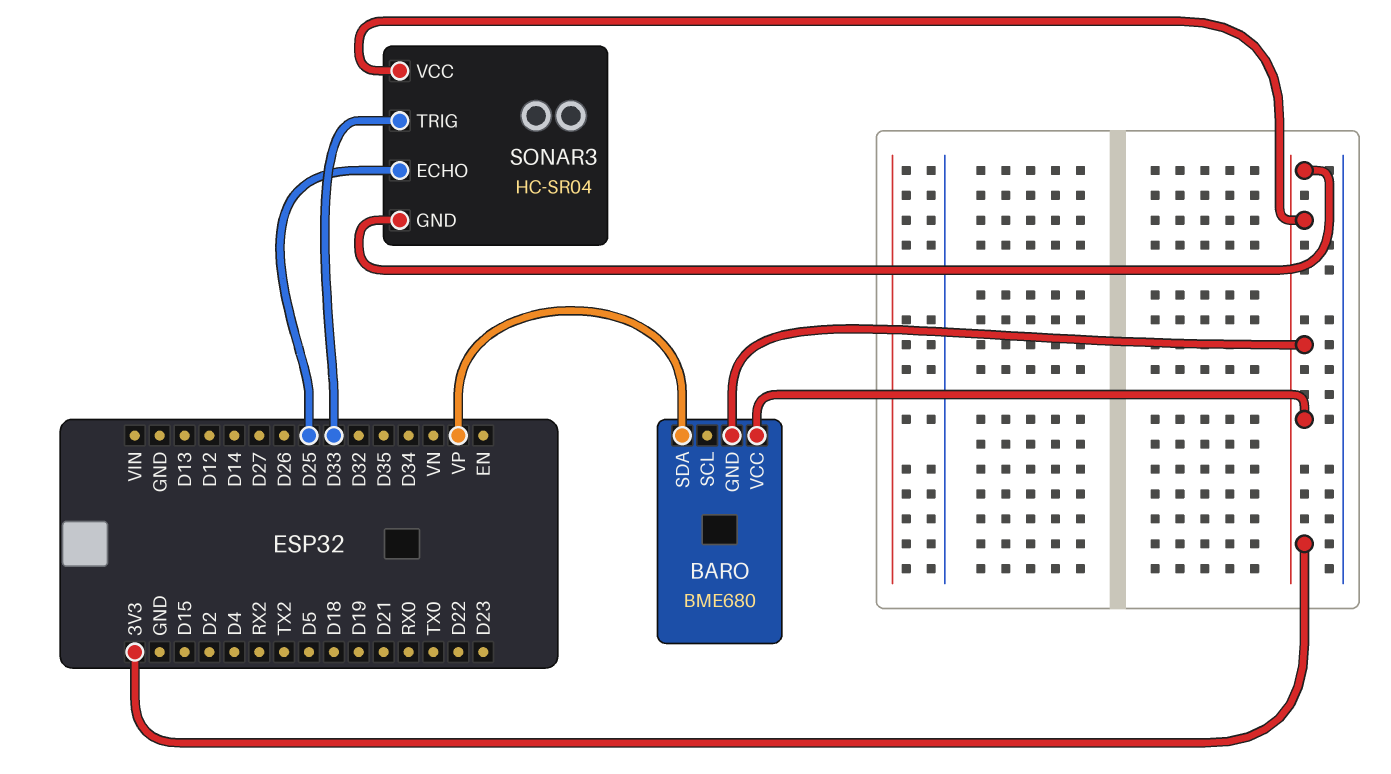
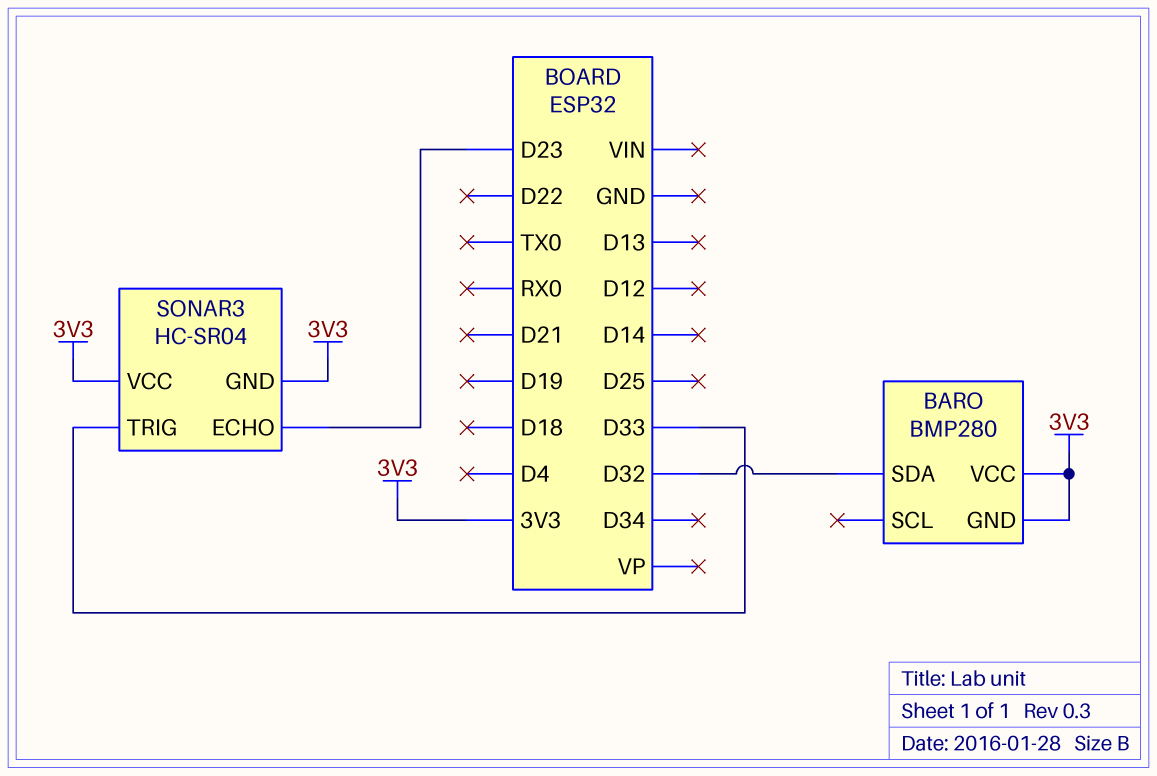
BARO: BME680 -> BMP280
BARO pin SDA: VP -> D32
SONAR3 pin ECHO: D25 -> D23

